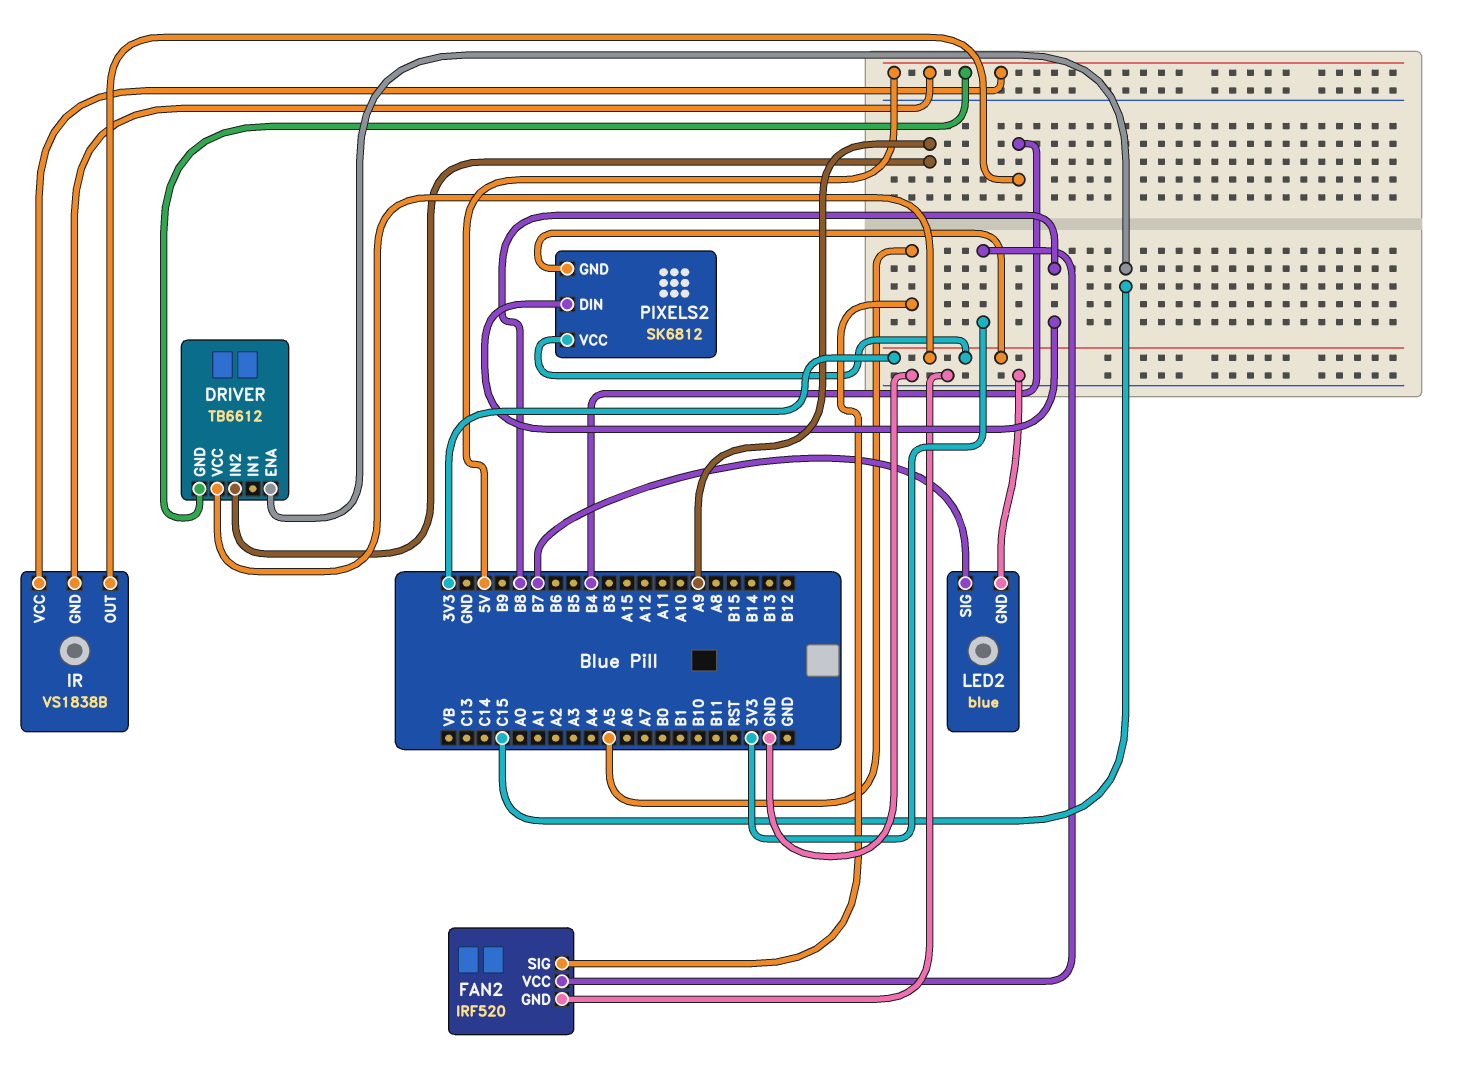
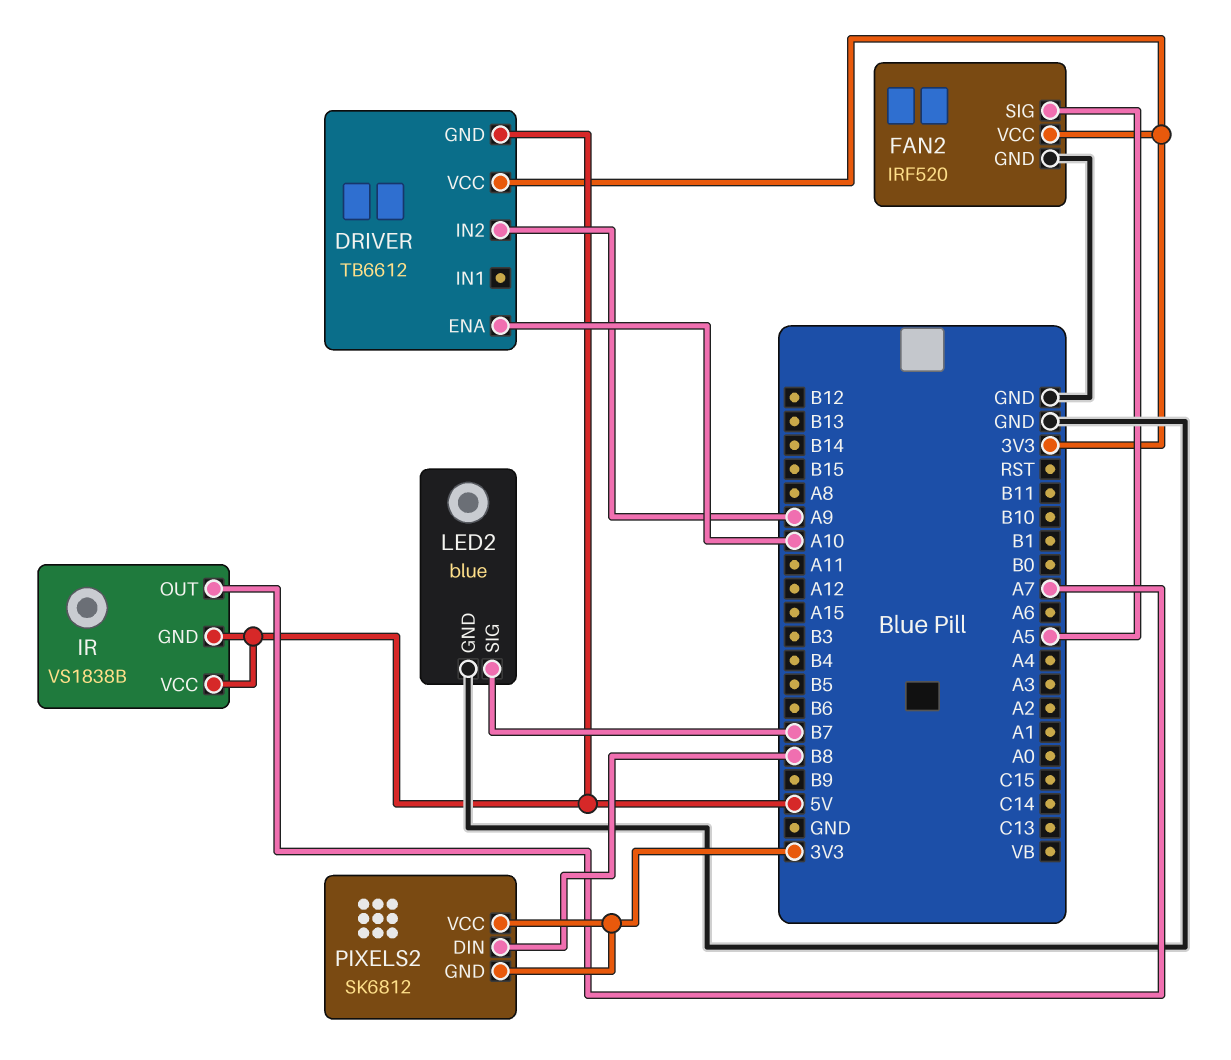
DRIVER pin ENA: C15 -> A10
IR pin OUT: B4 -> A7

